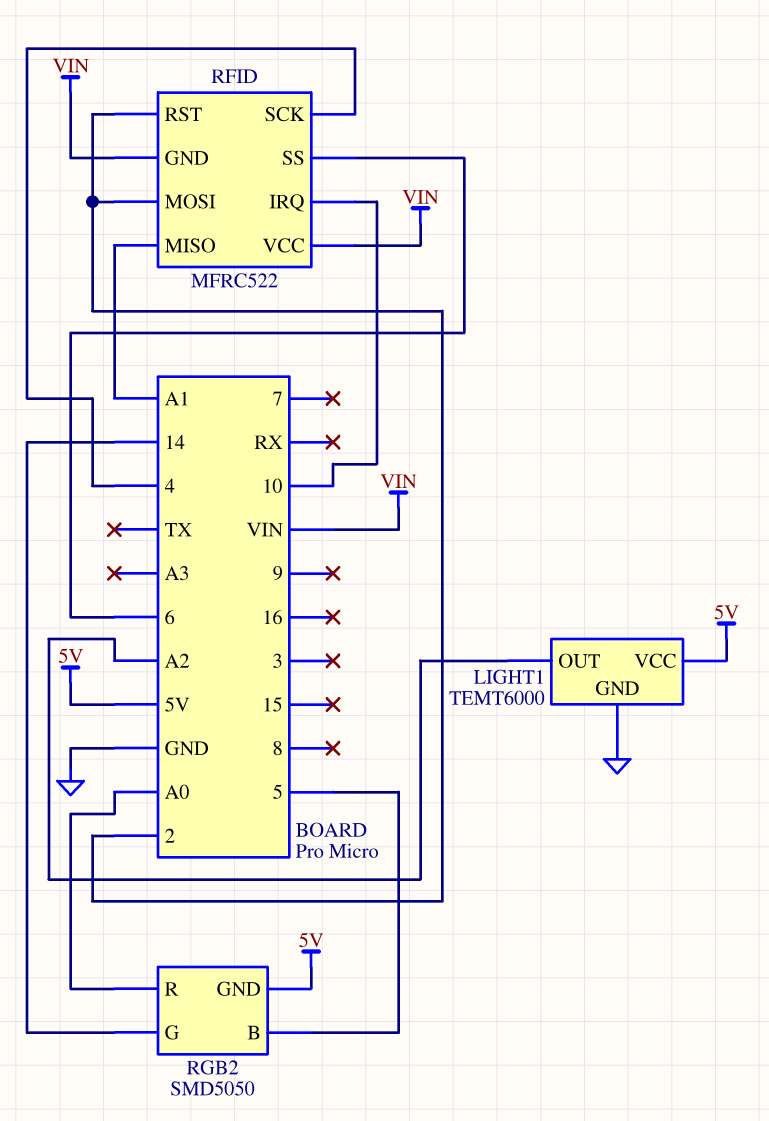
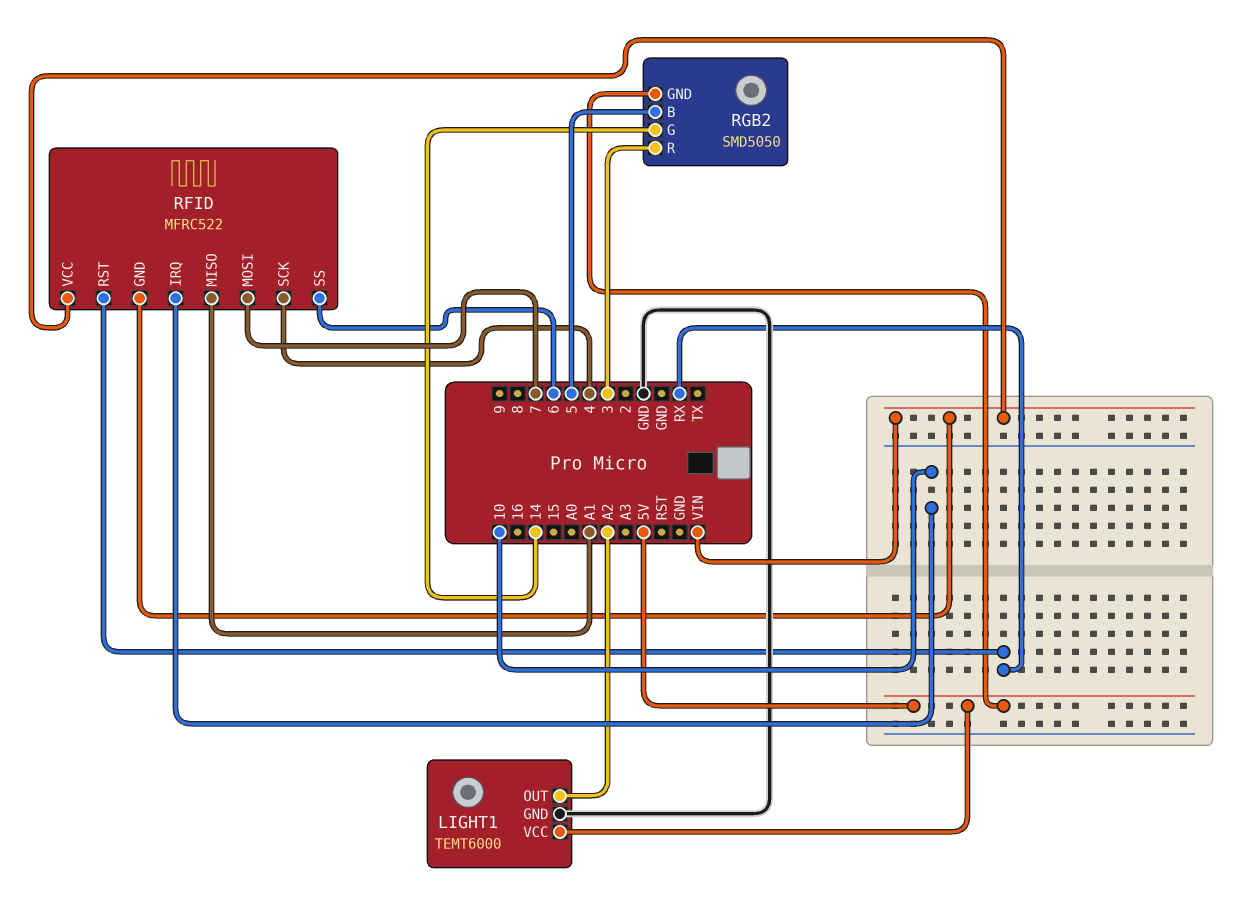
RFID pin MOSI: 2 -> 7
RFID pin RST: 2 -> RX
RGB2 pin R: A0 -> 3

